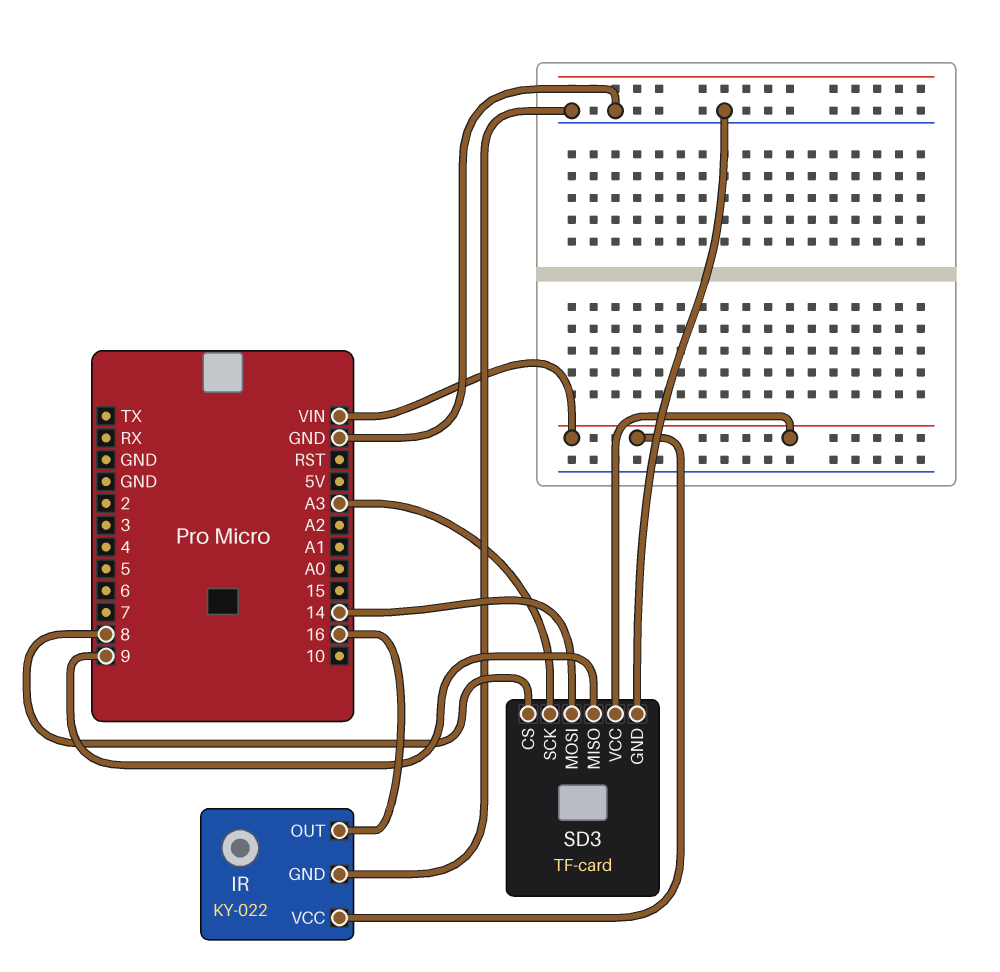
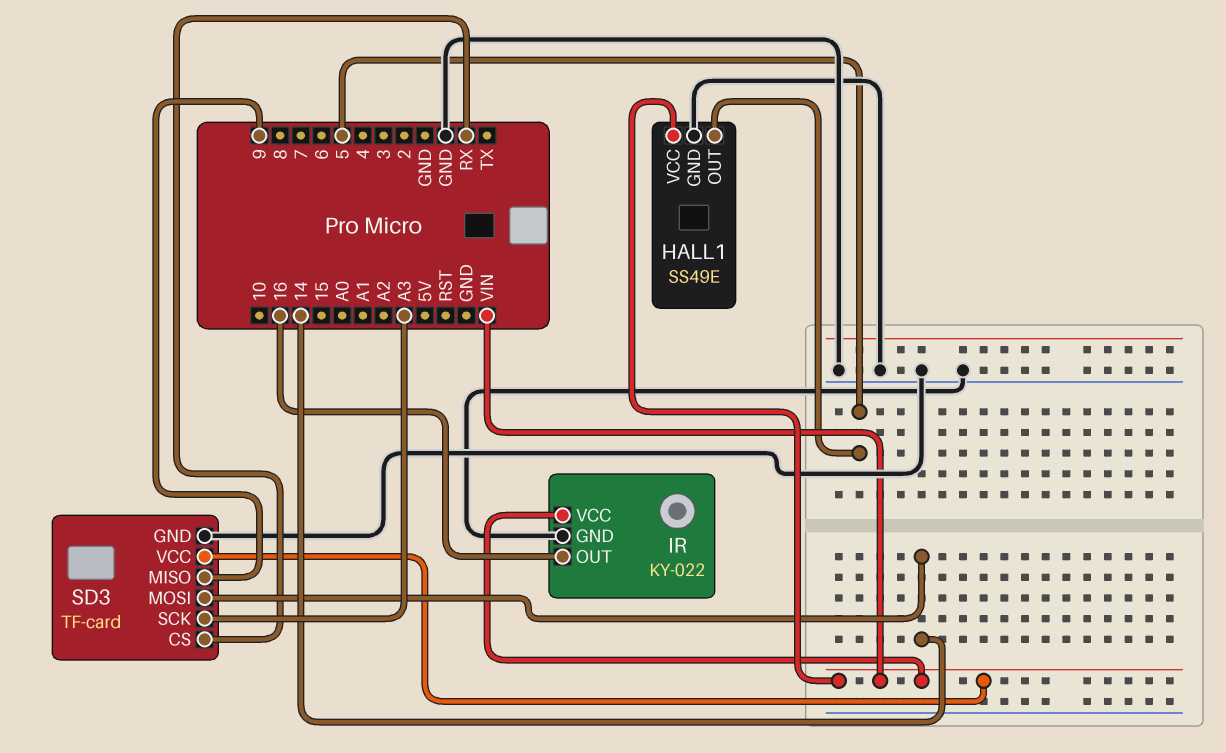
HALL1: none -> SS49E
HALL1 pin GND: none -> GND
HALL1 pin OUT: none -> 5
HALL1 pin VCC: none -> VIN
SD3 pin CS: 8 -> RX

